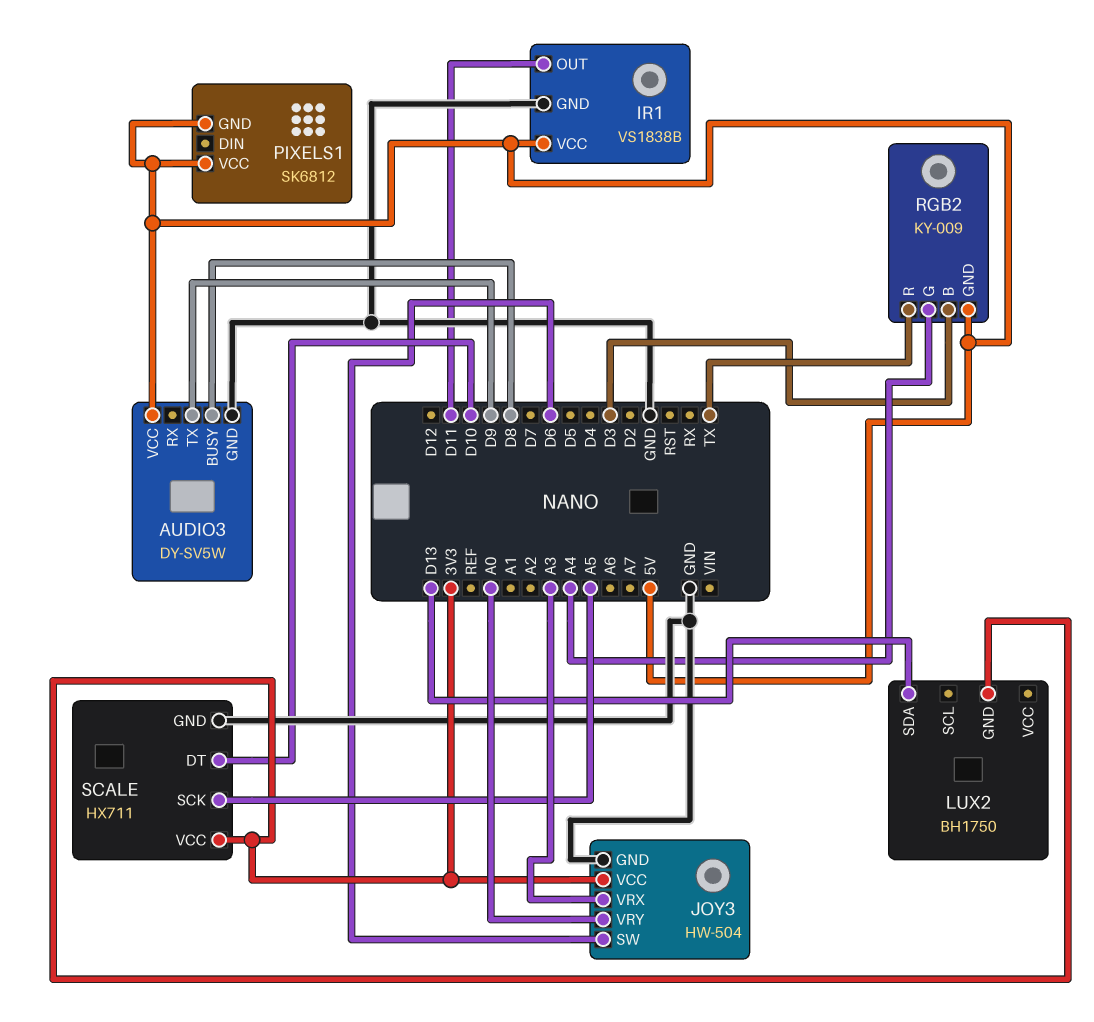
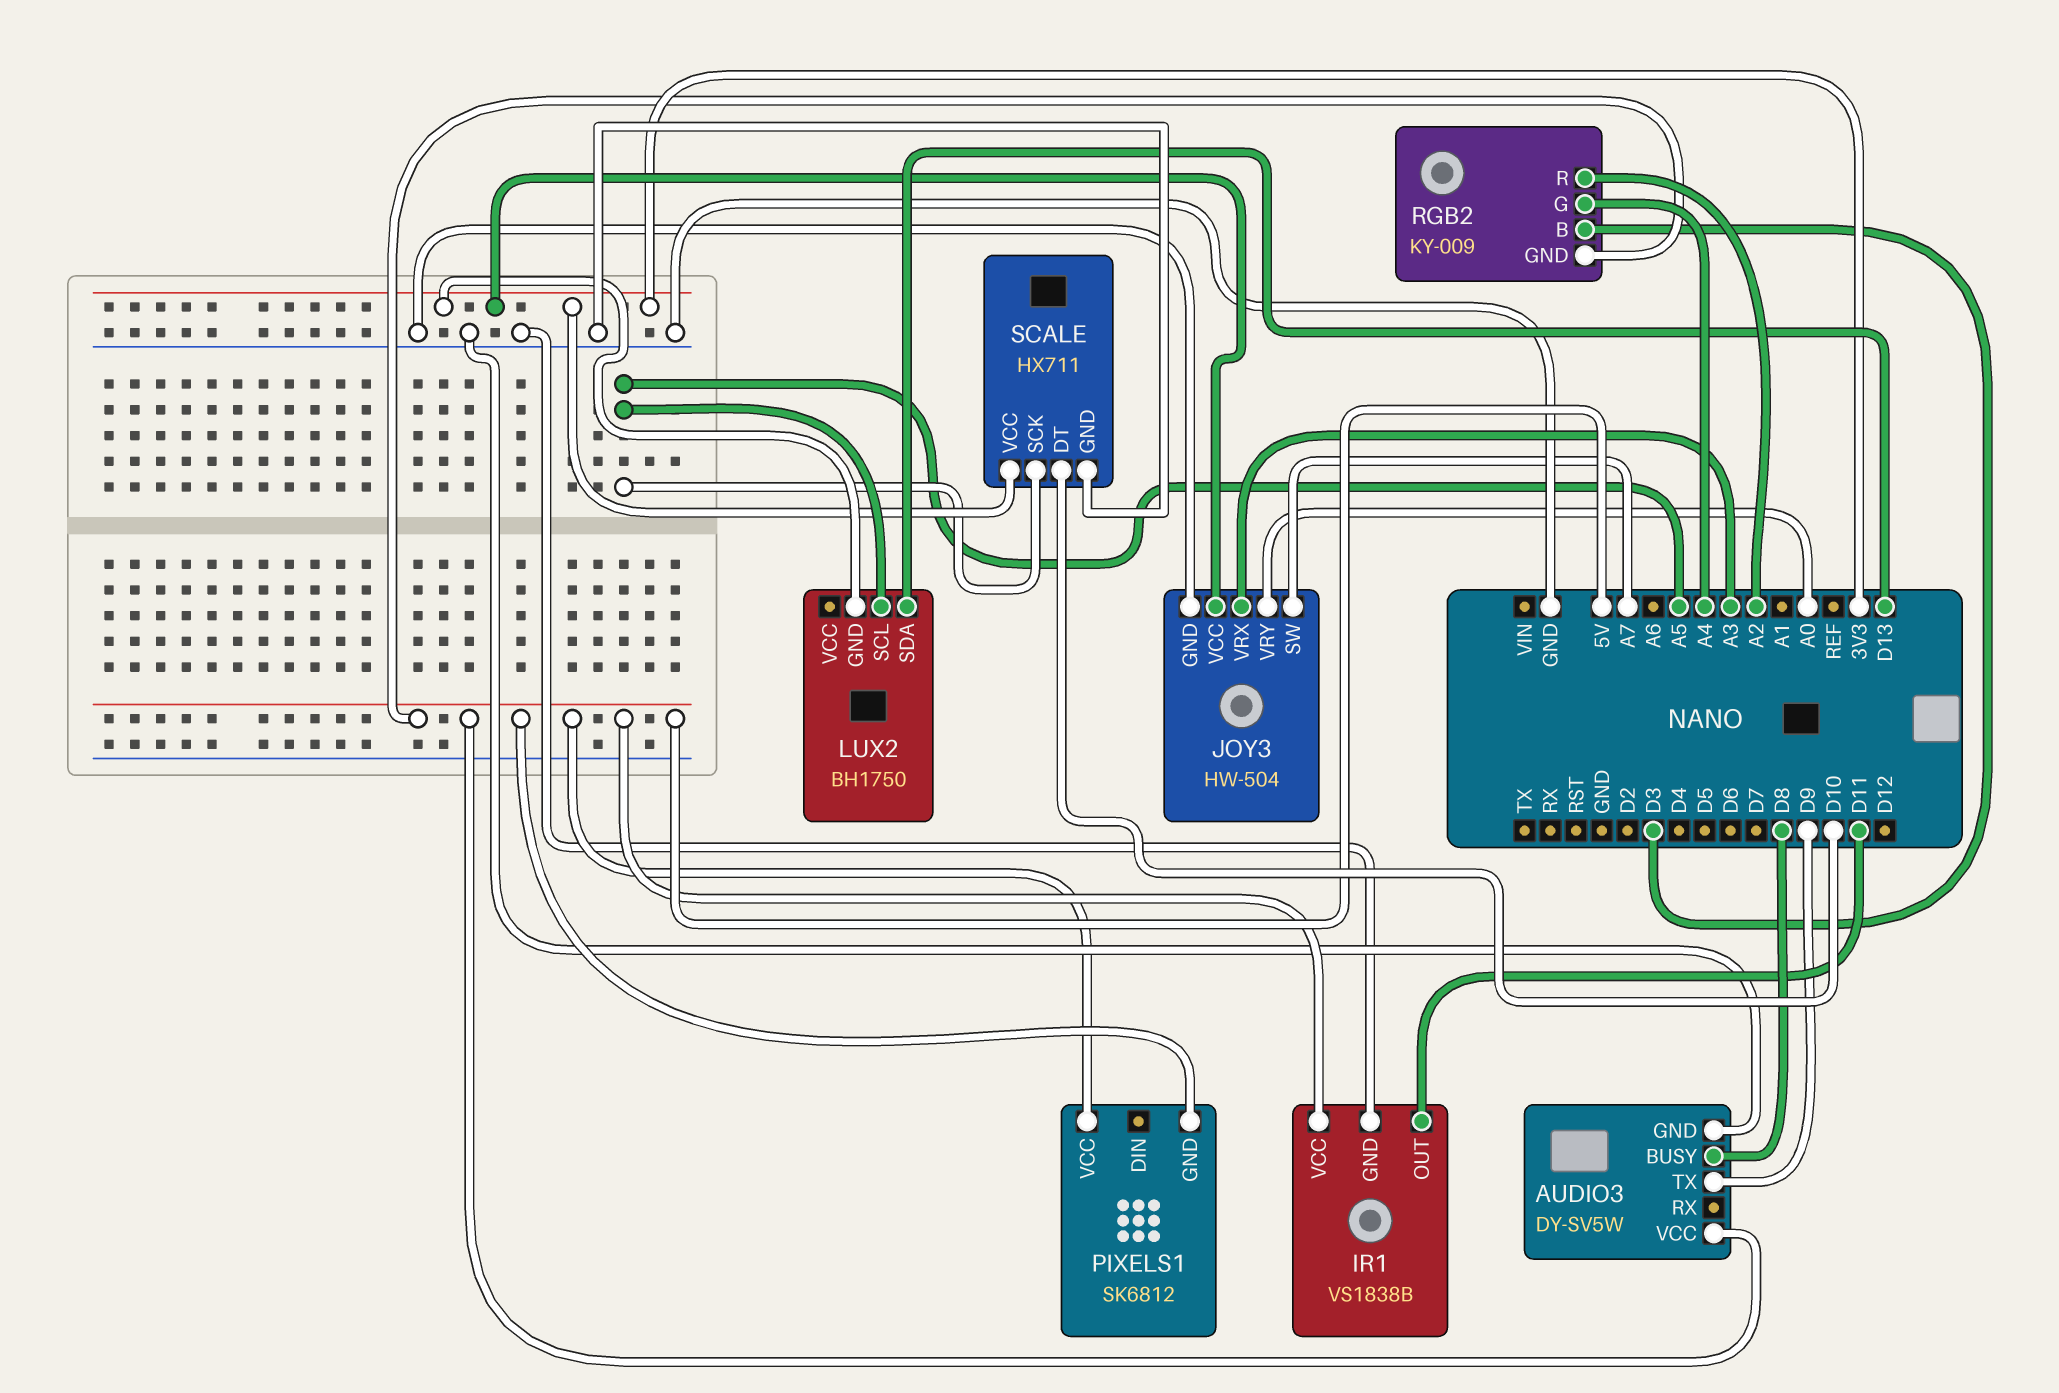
JOY3 pin SW: D6 -> A7
LUX2 pin SCL: none -> A5
RGB2 pin R: TX -> A2

